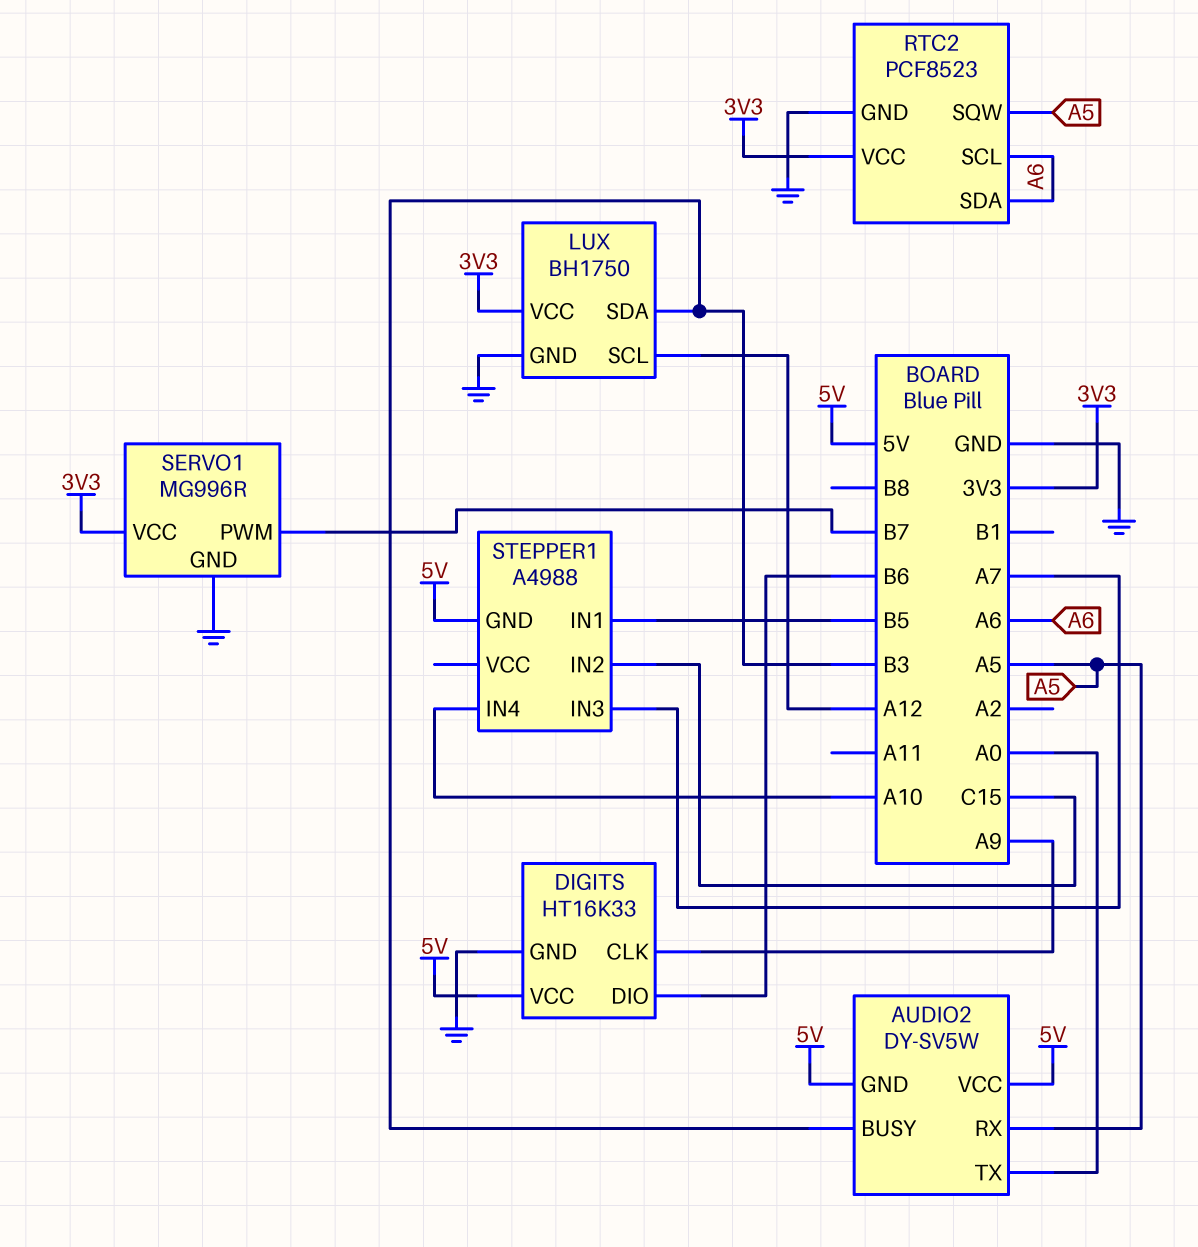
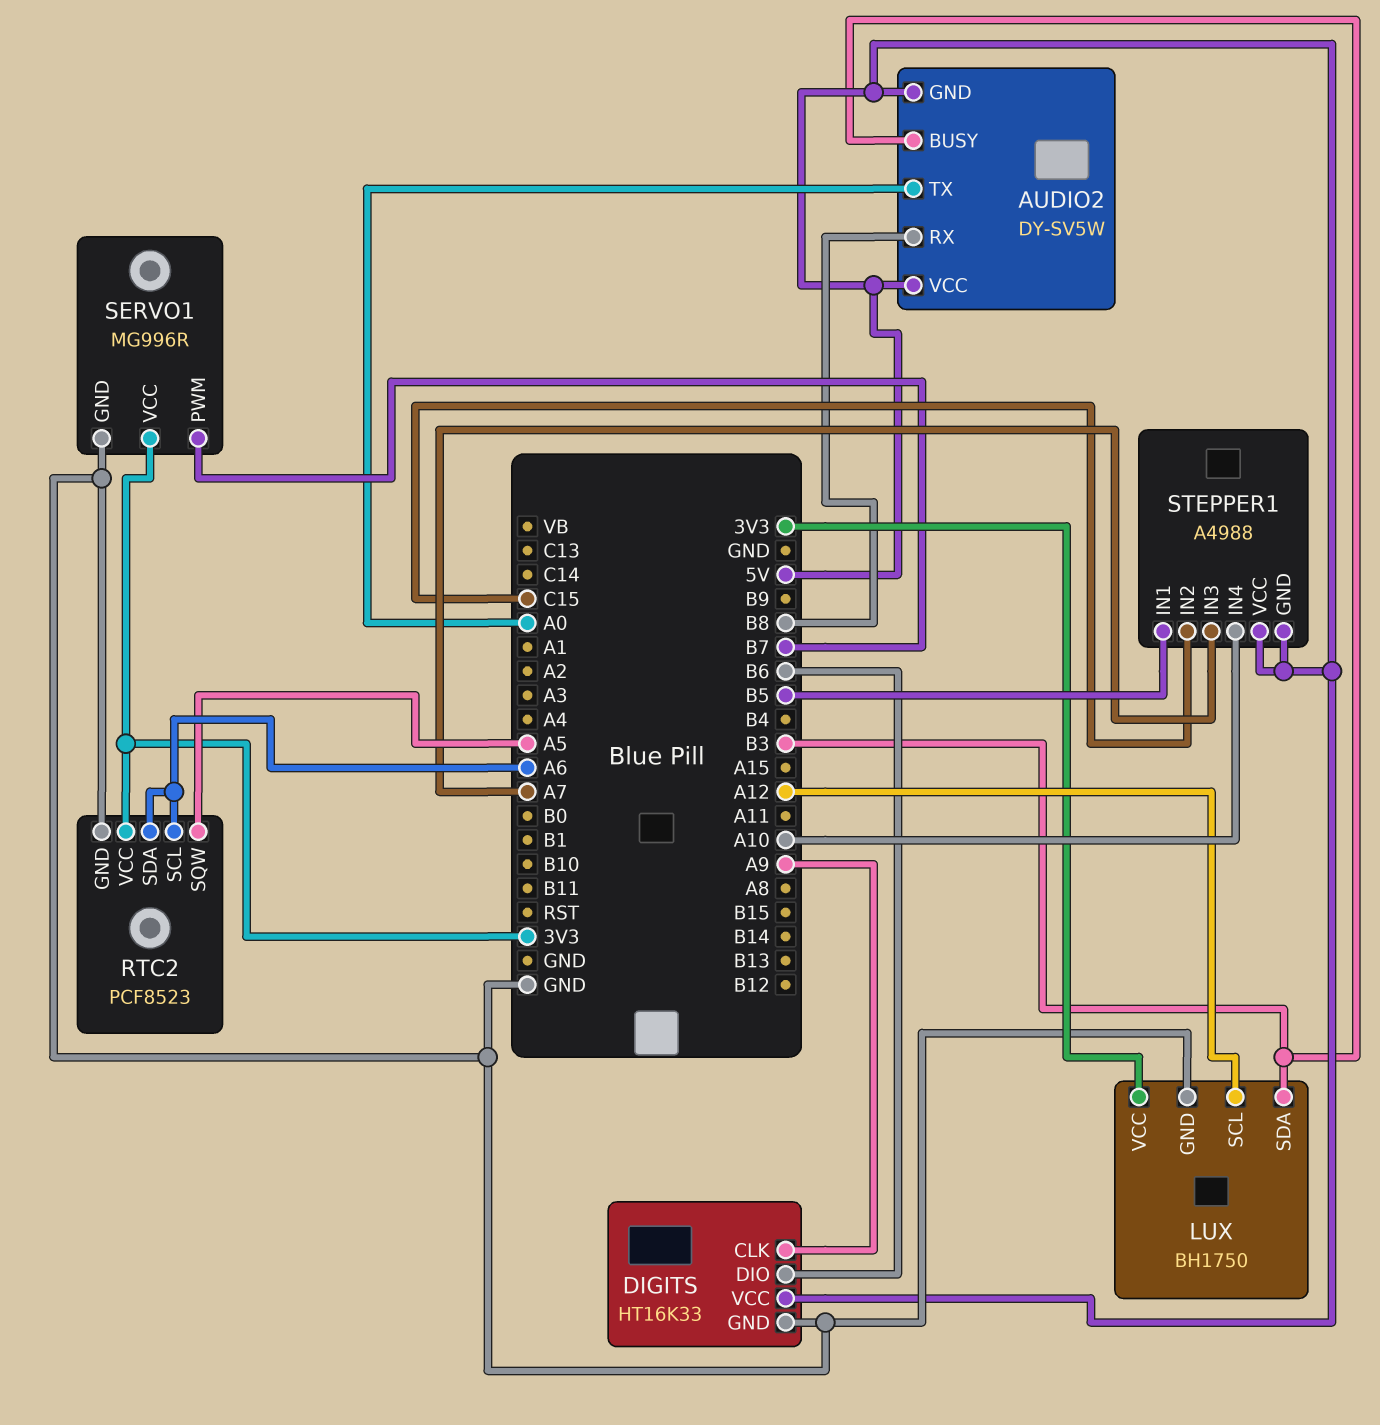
AUDIO2 pin RX: A5 -> B8
STEPPER1 pin VCC: none -> 5V

